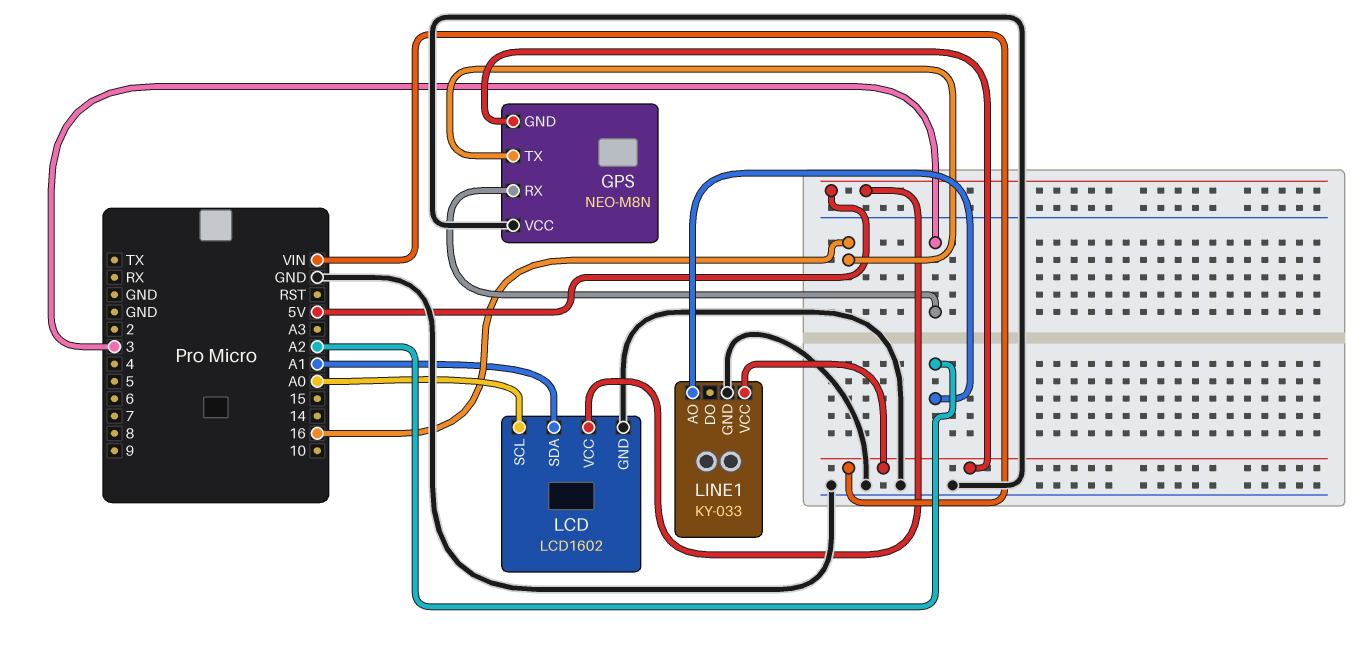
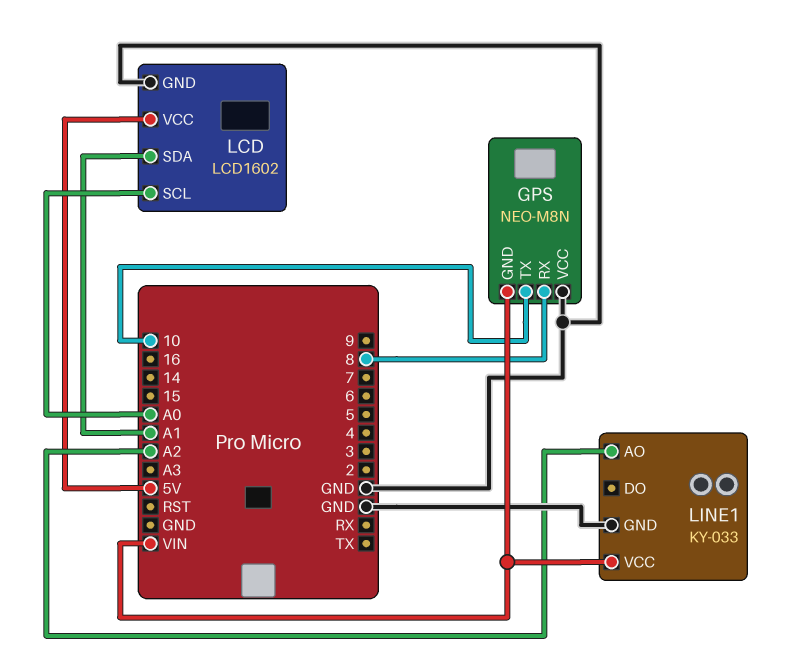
GPS pin RX: 3 -> 8
GPS pin TX: 16 -> 10

